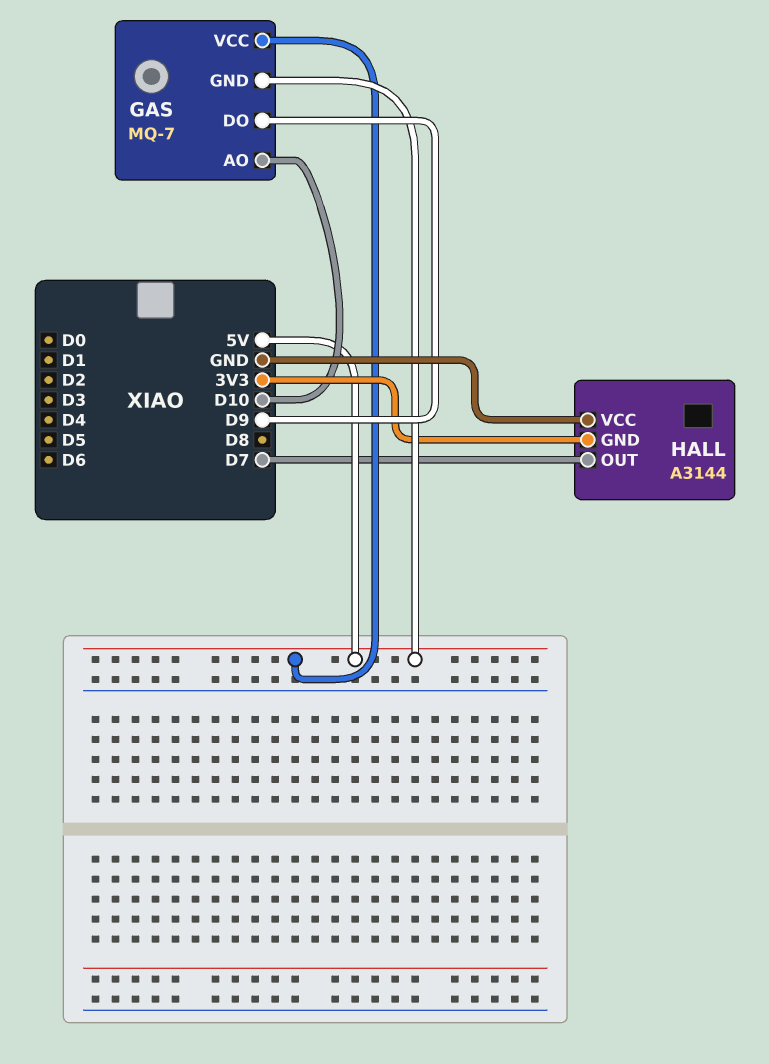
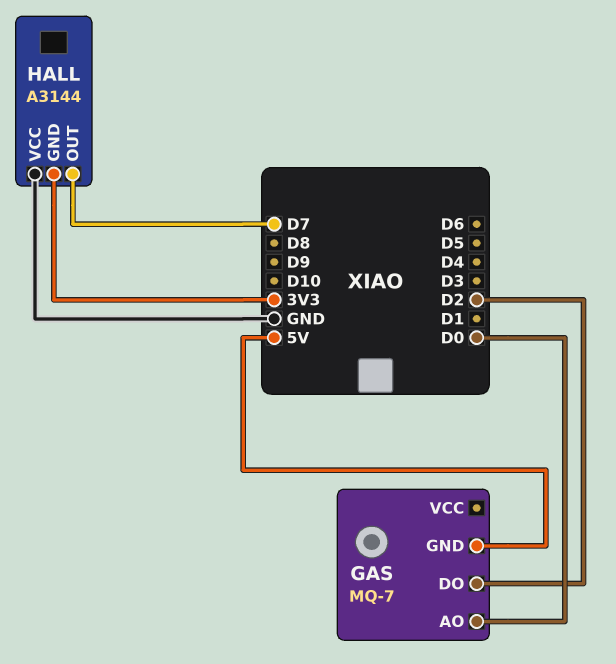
GAS pin AO: D10 -> D0
GAS pin DO: D9 -> D2
GAS pin VCC: 5V -> none

